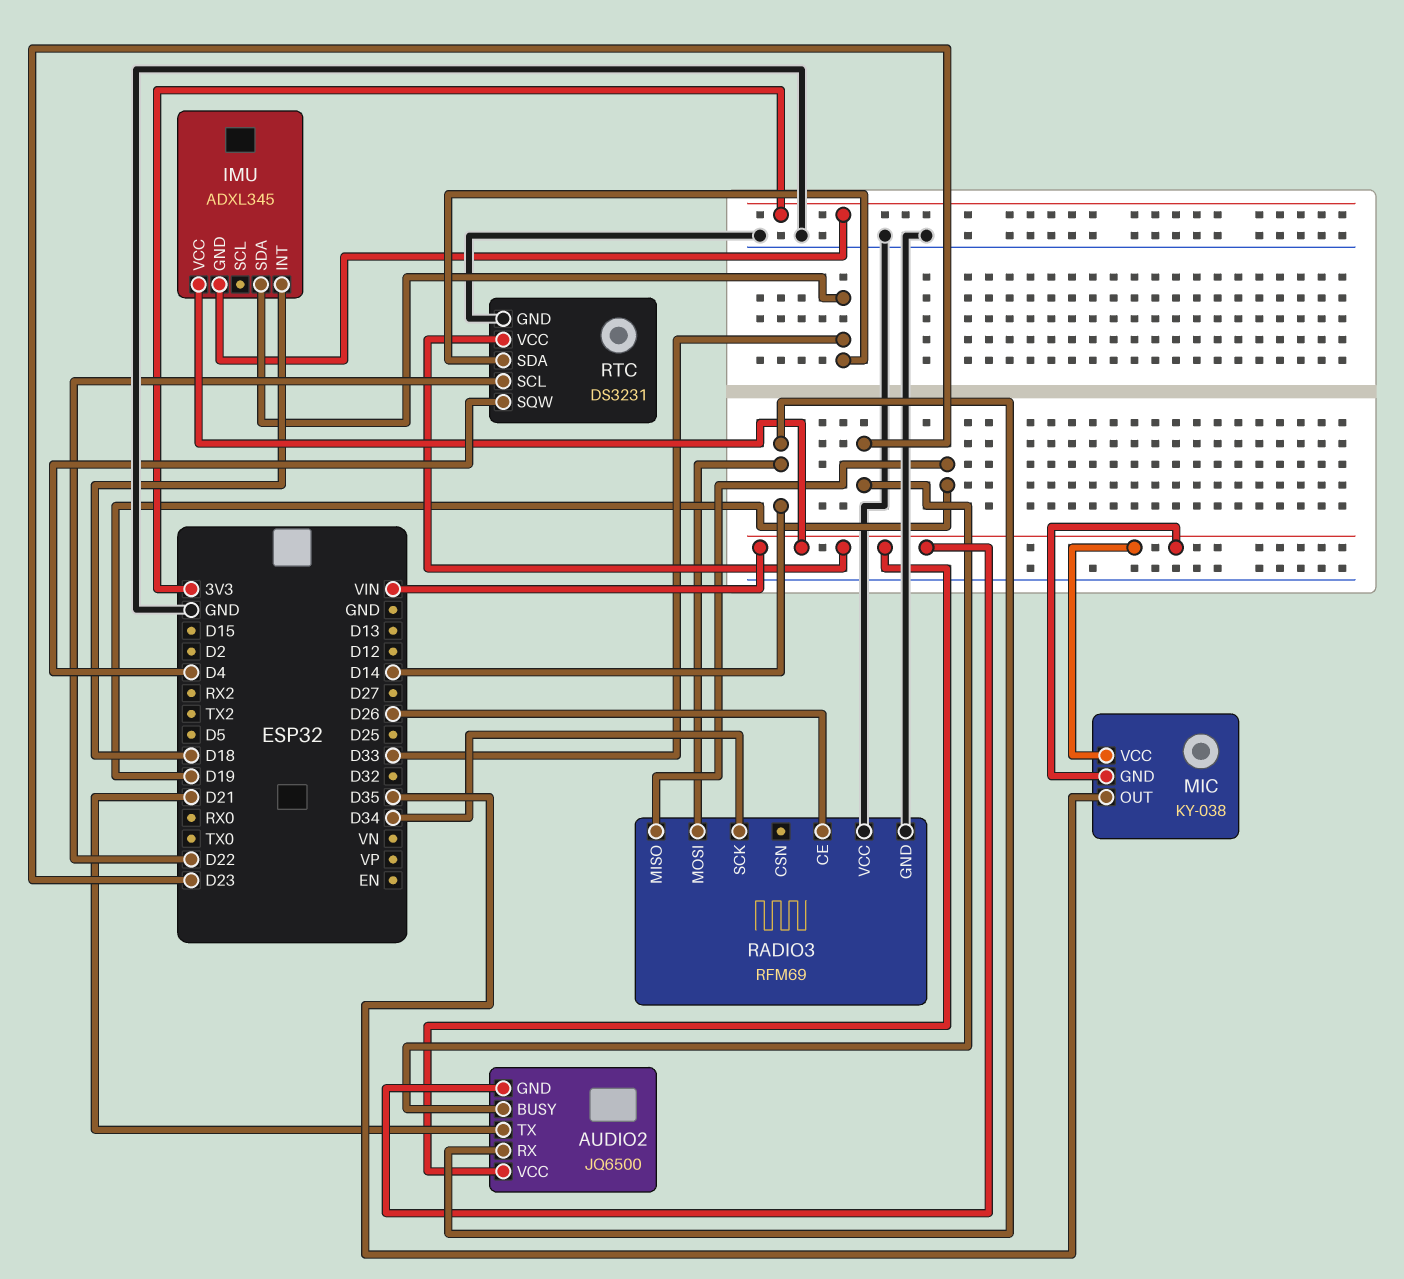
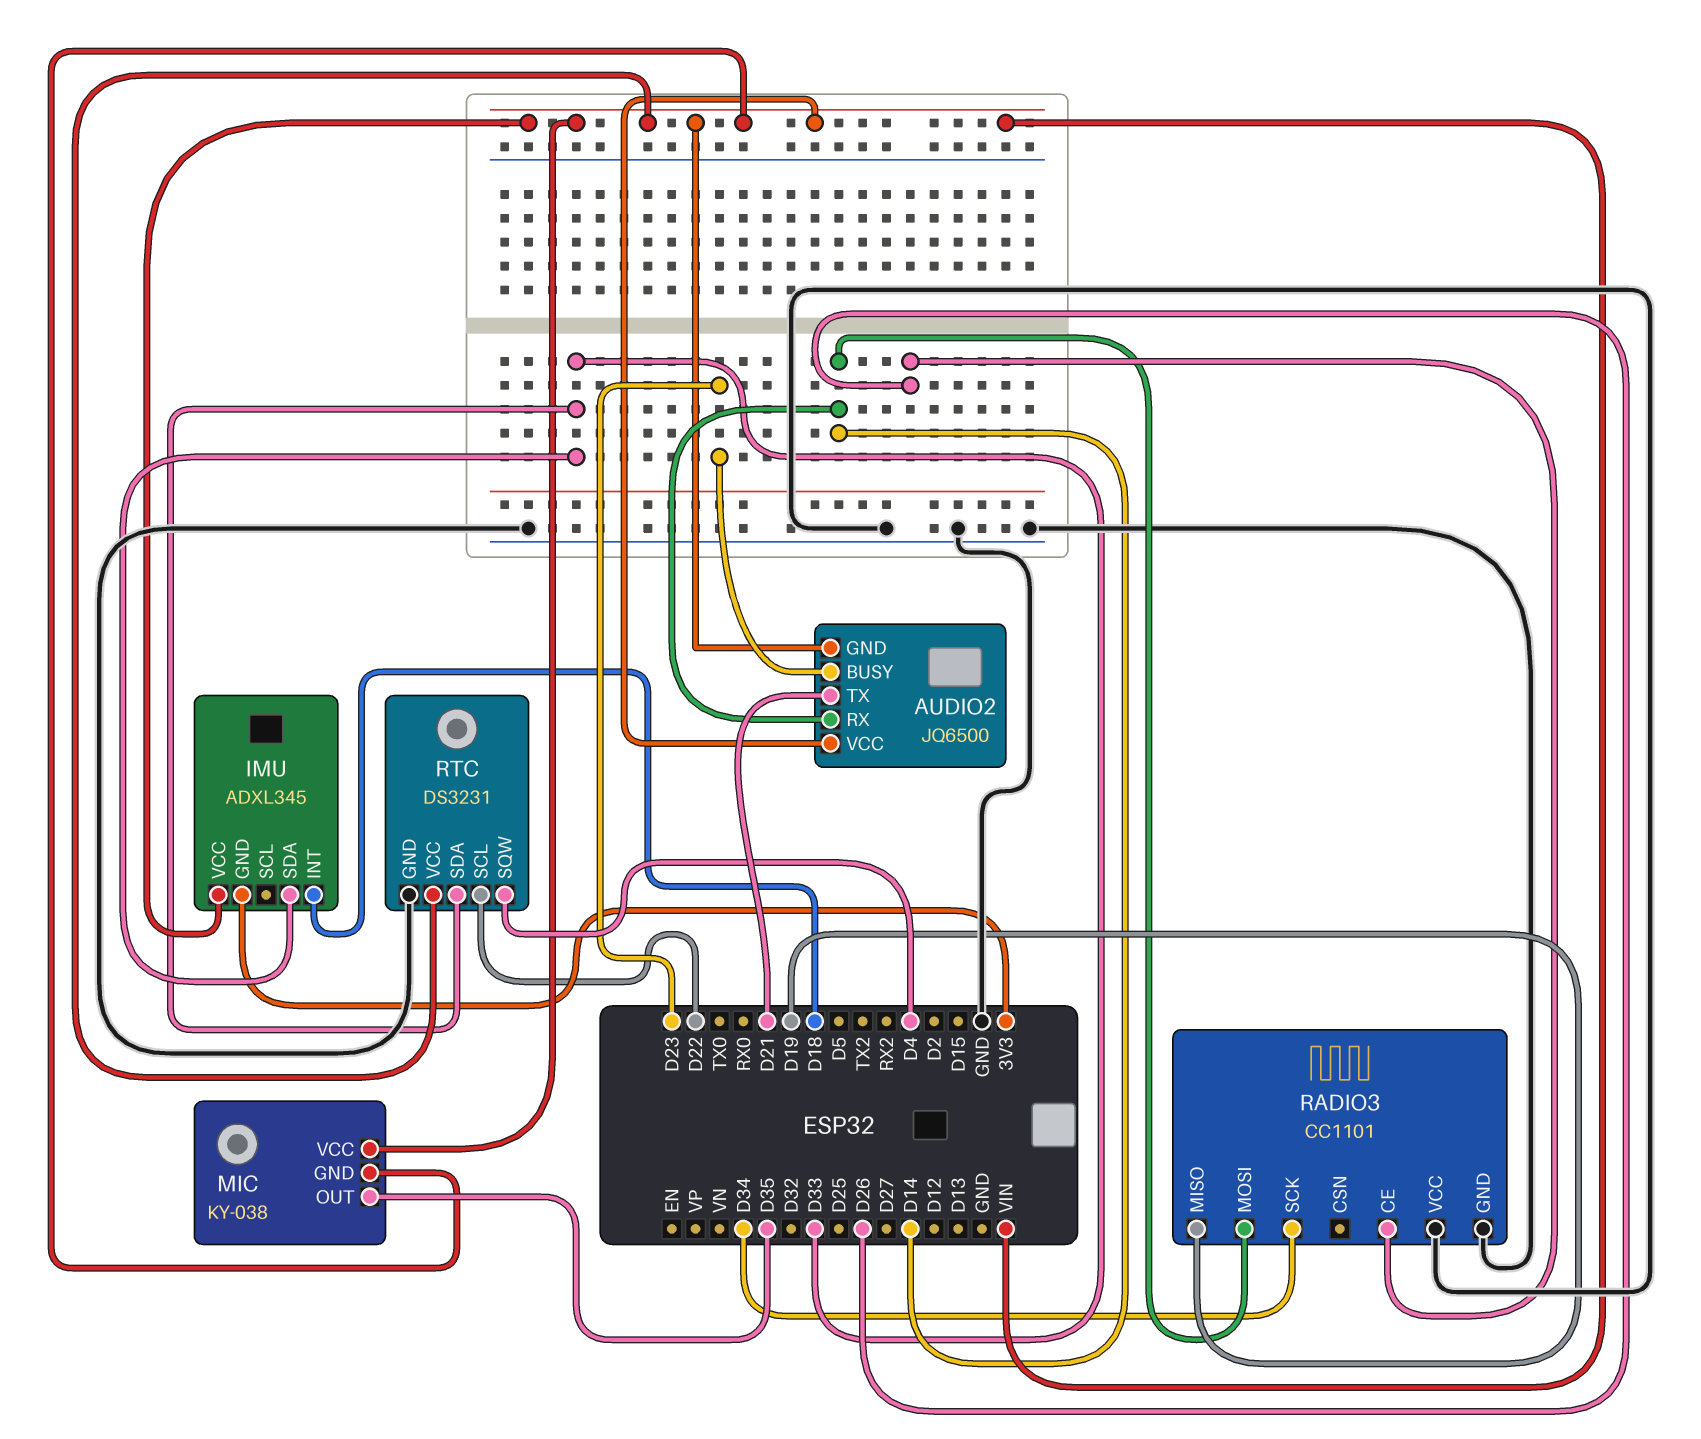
RADIO3: RFM69 -> CC1101

